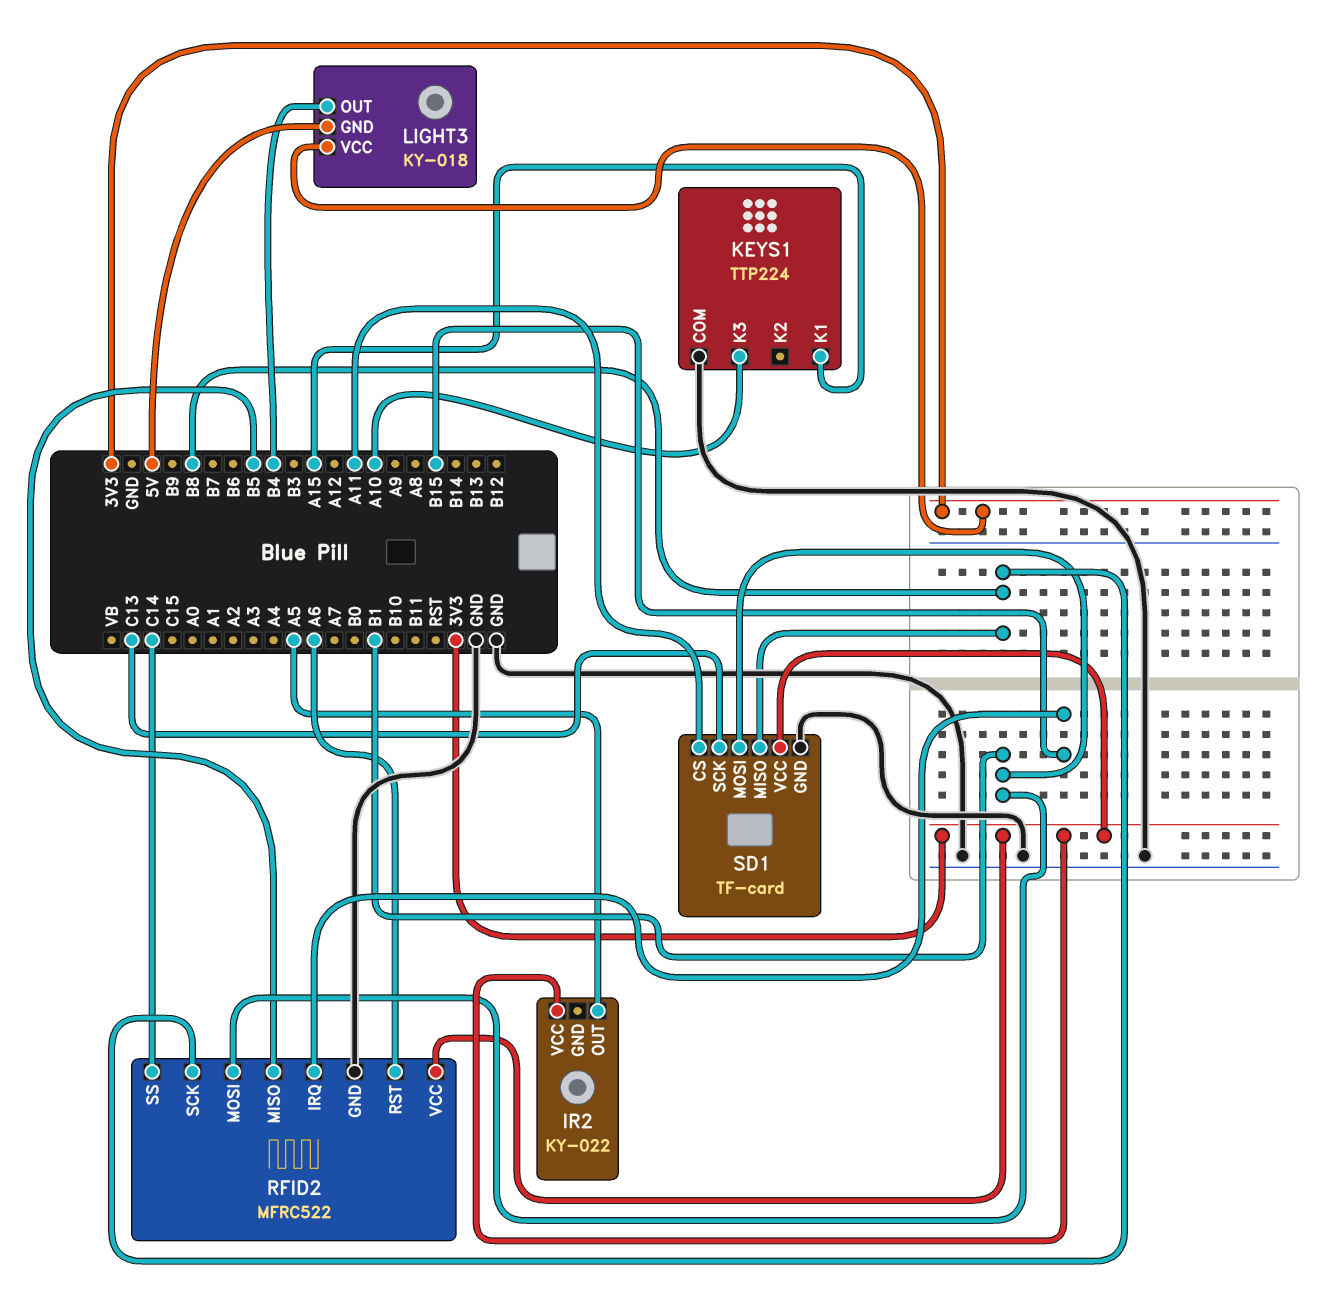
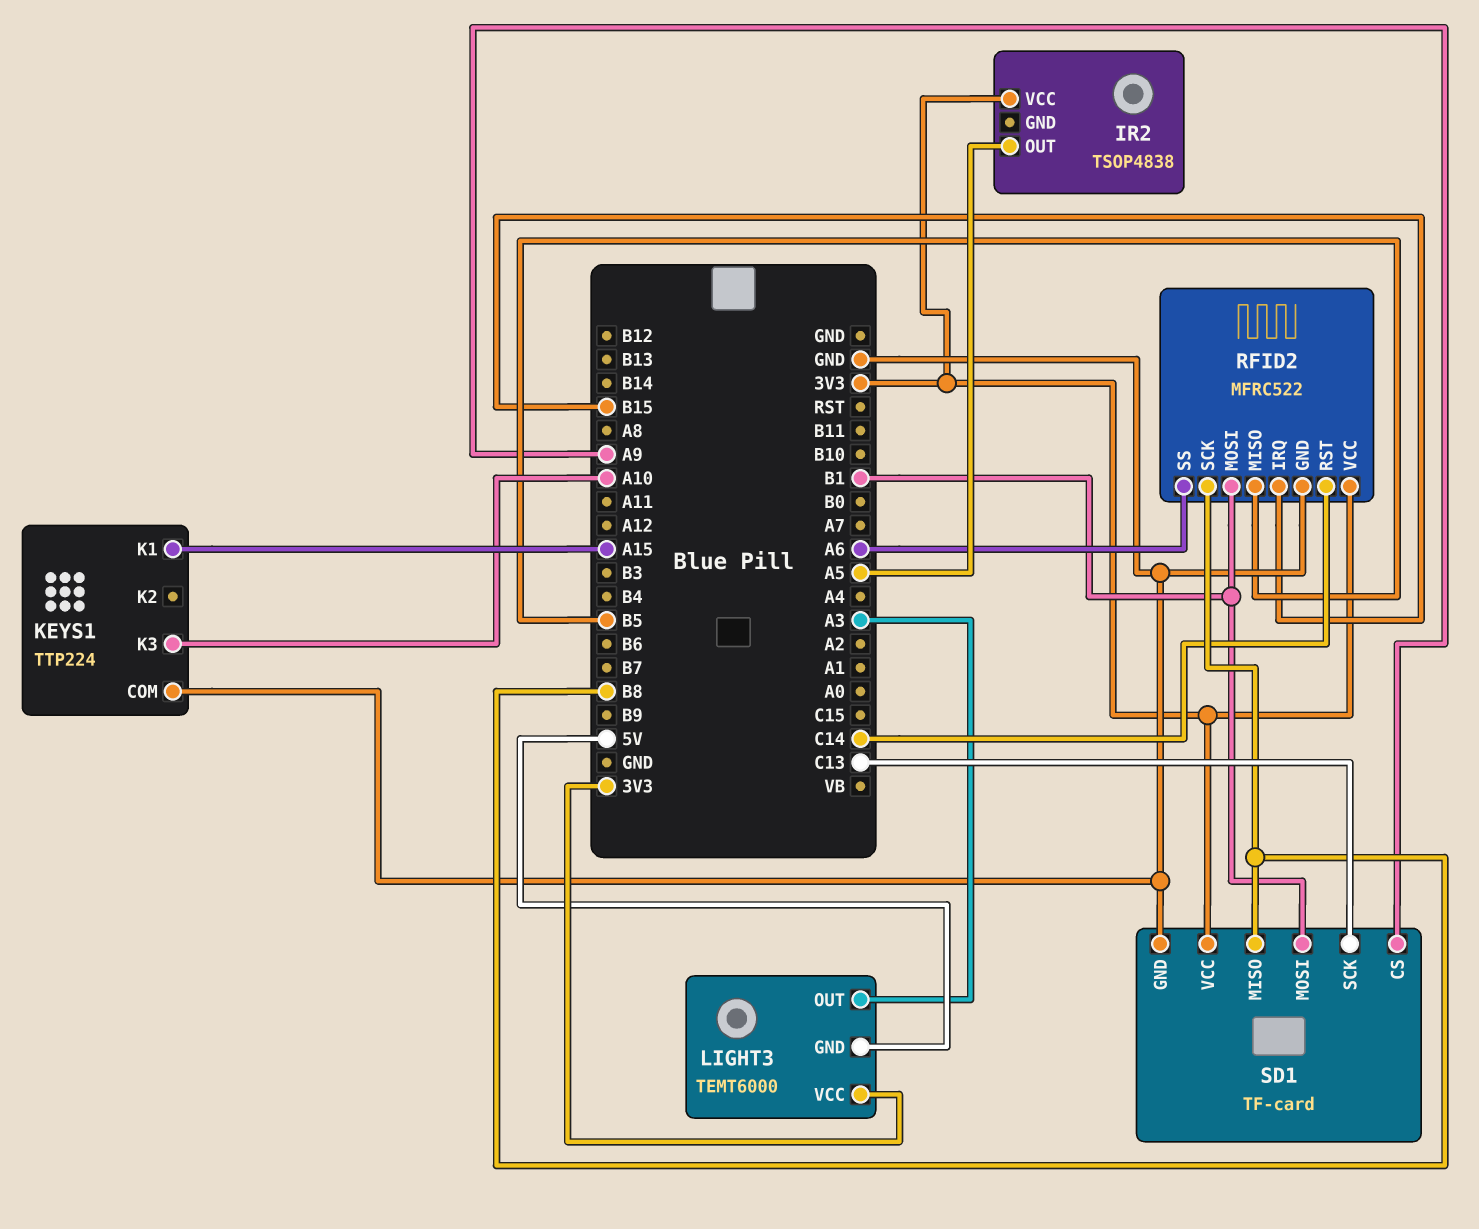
IR2: KY-022 -> TSOP4838
LIGHT3: KY-018 -> TEMT6000
LIGHT3 pin OUT: B4 -> A3
RFID2 pin RST: A6 -> C14
RFID2 pin SS: C14 -> A6
SD1 pin CS: A11 -> A9

